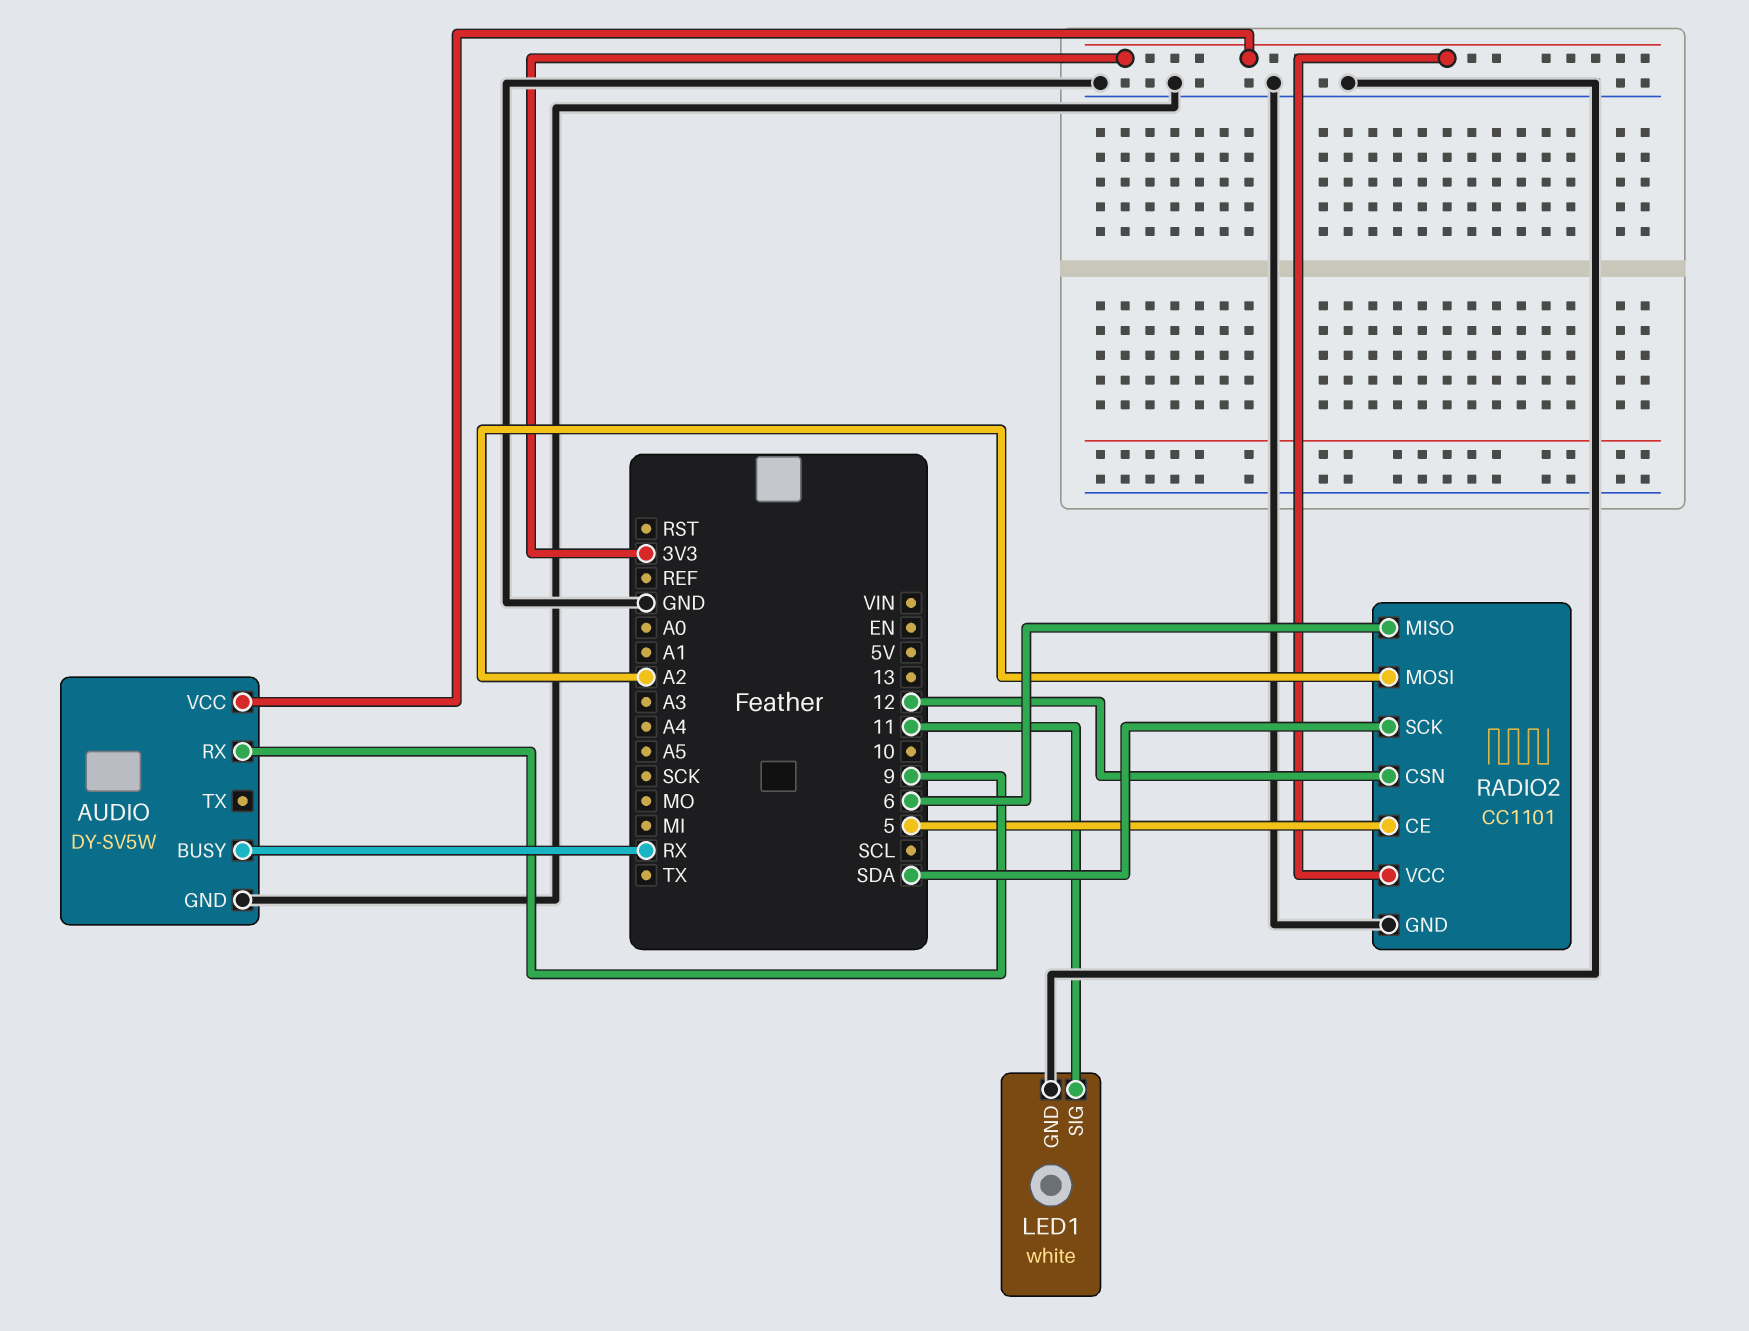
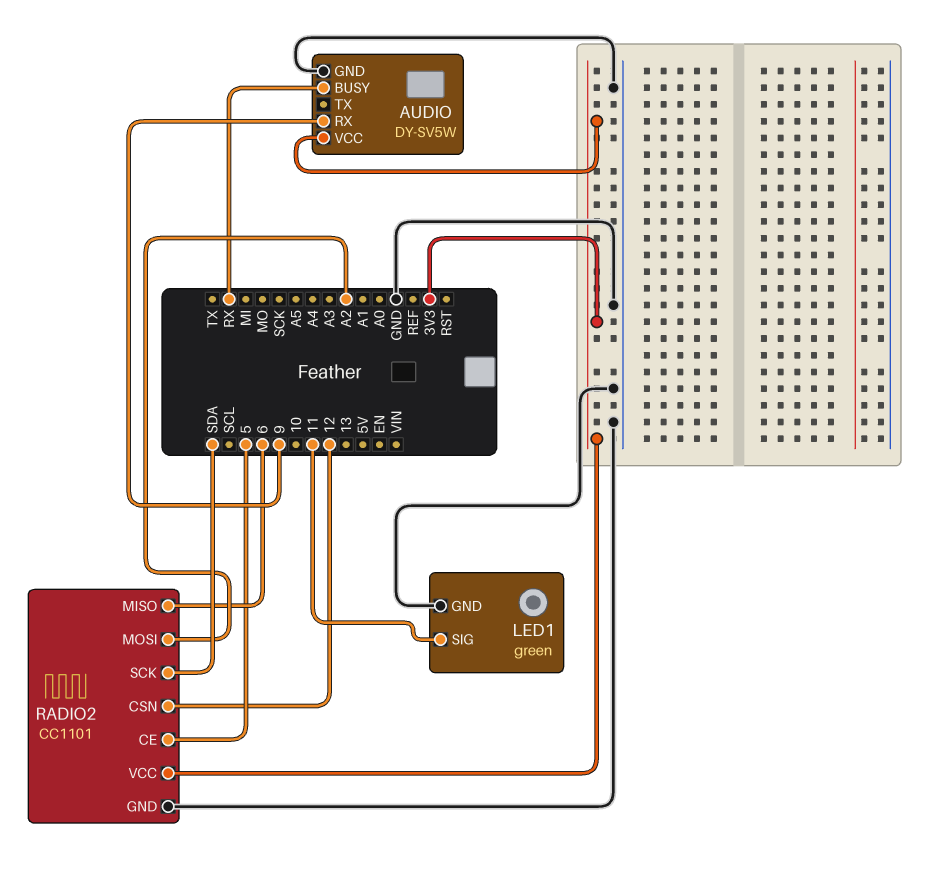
LED1: white -> green

